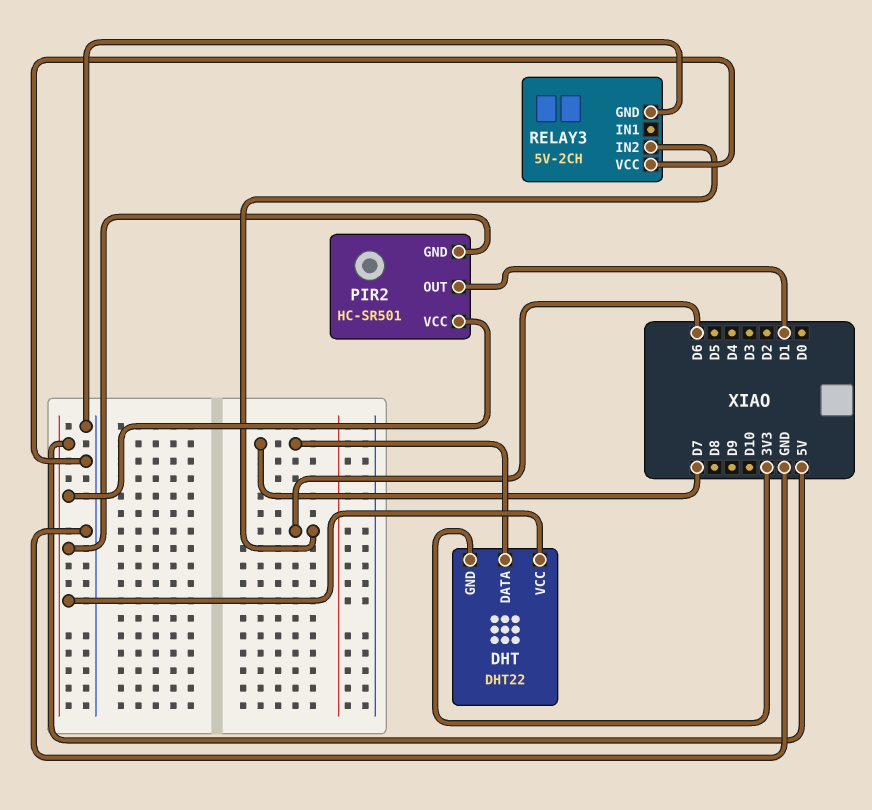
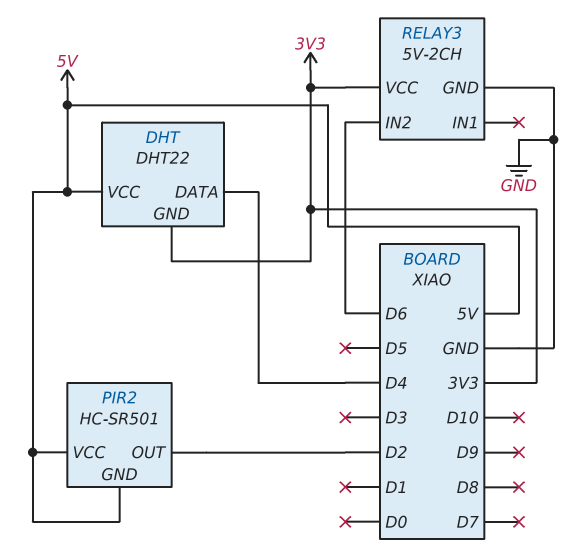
DHT pin DATA: D7 -> D4
PIR2 pin OUT: D1 -> D2
RELAY3 pin VCC: GND -> 3V3

